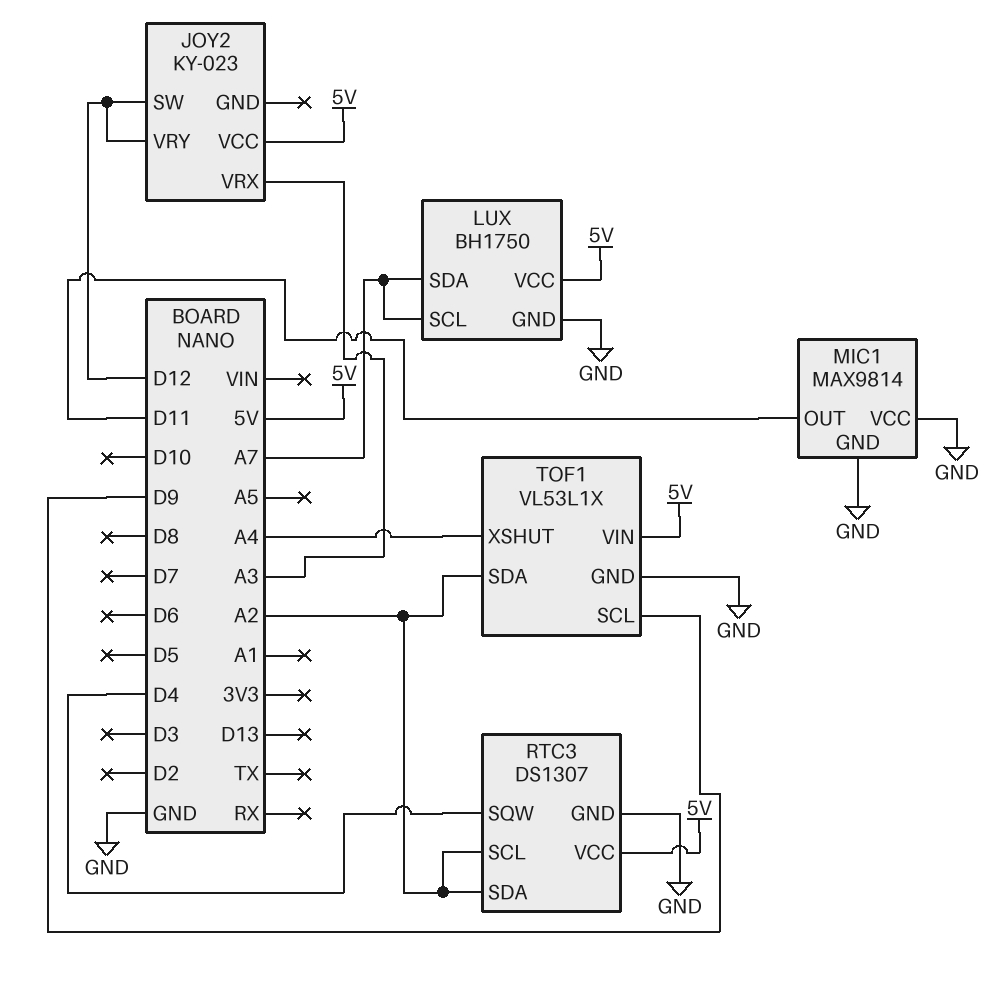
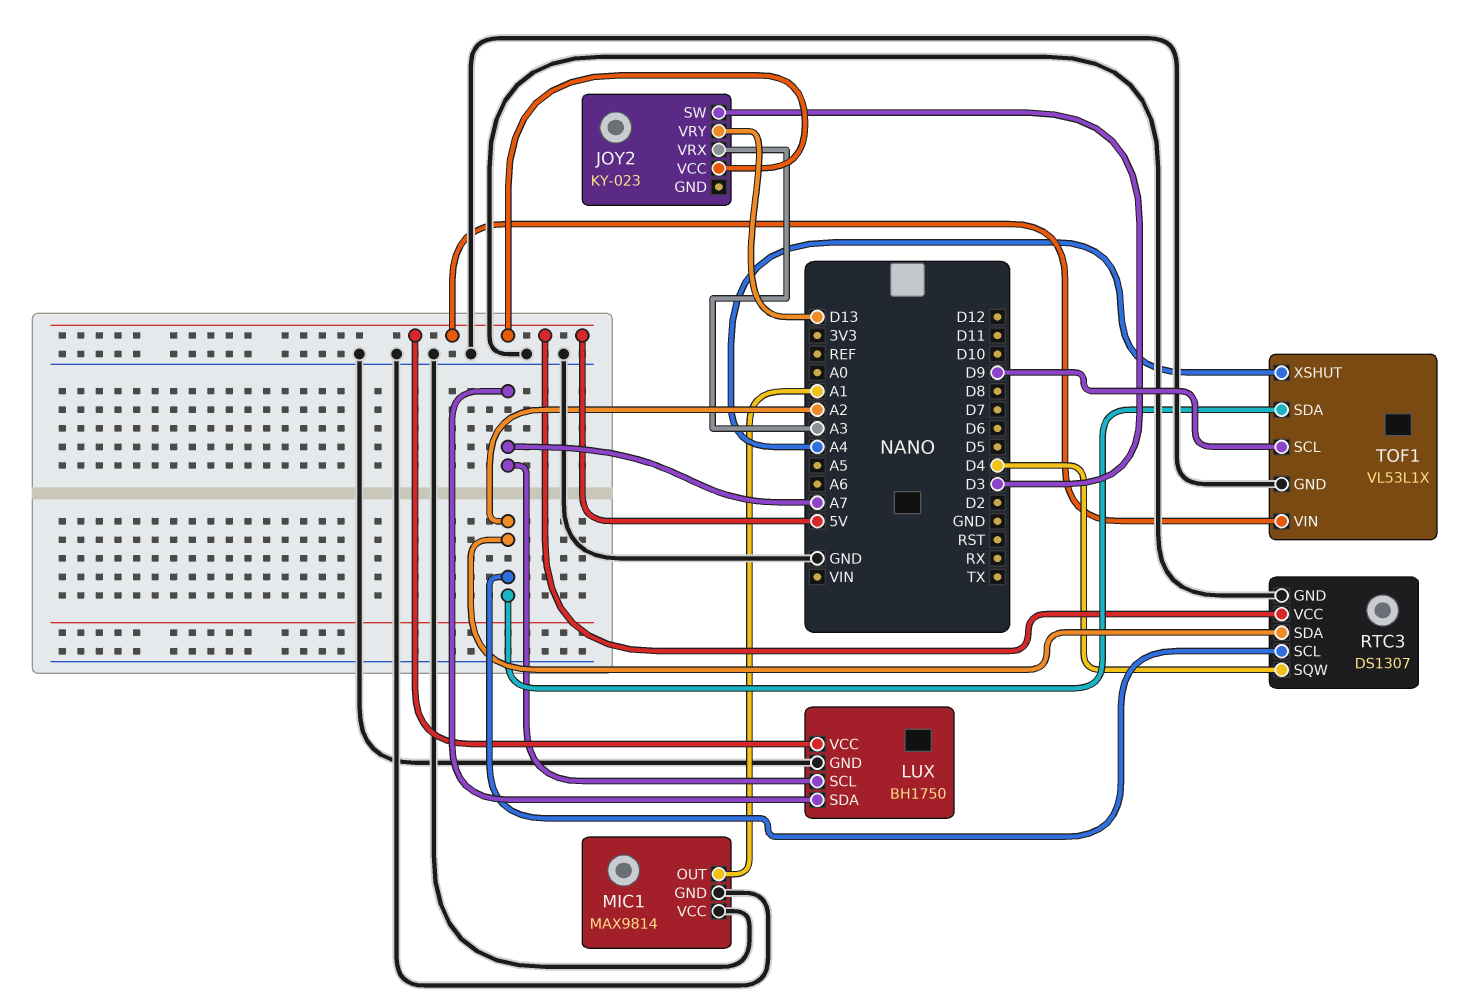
JOY2 pin SW: D12 -> D3
JOY2 pin VRY: D12 -> D13
MIC1 pin OUT: D11 -> A1

